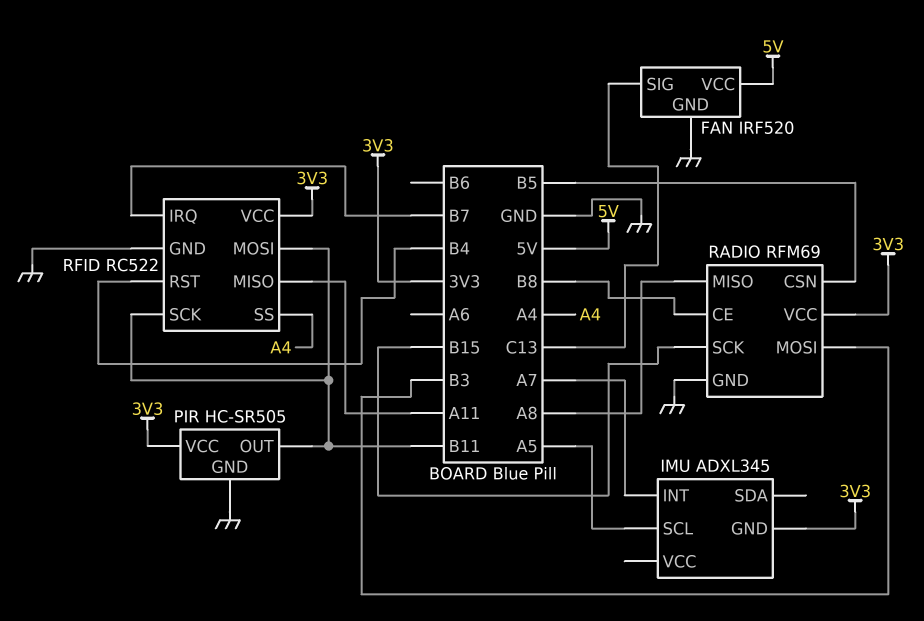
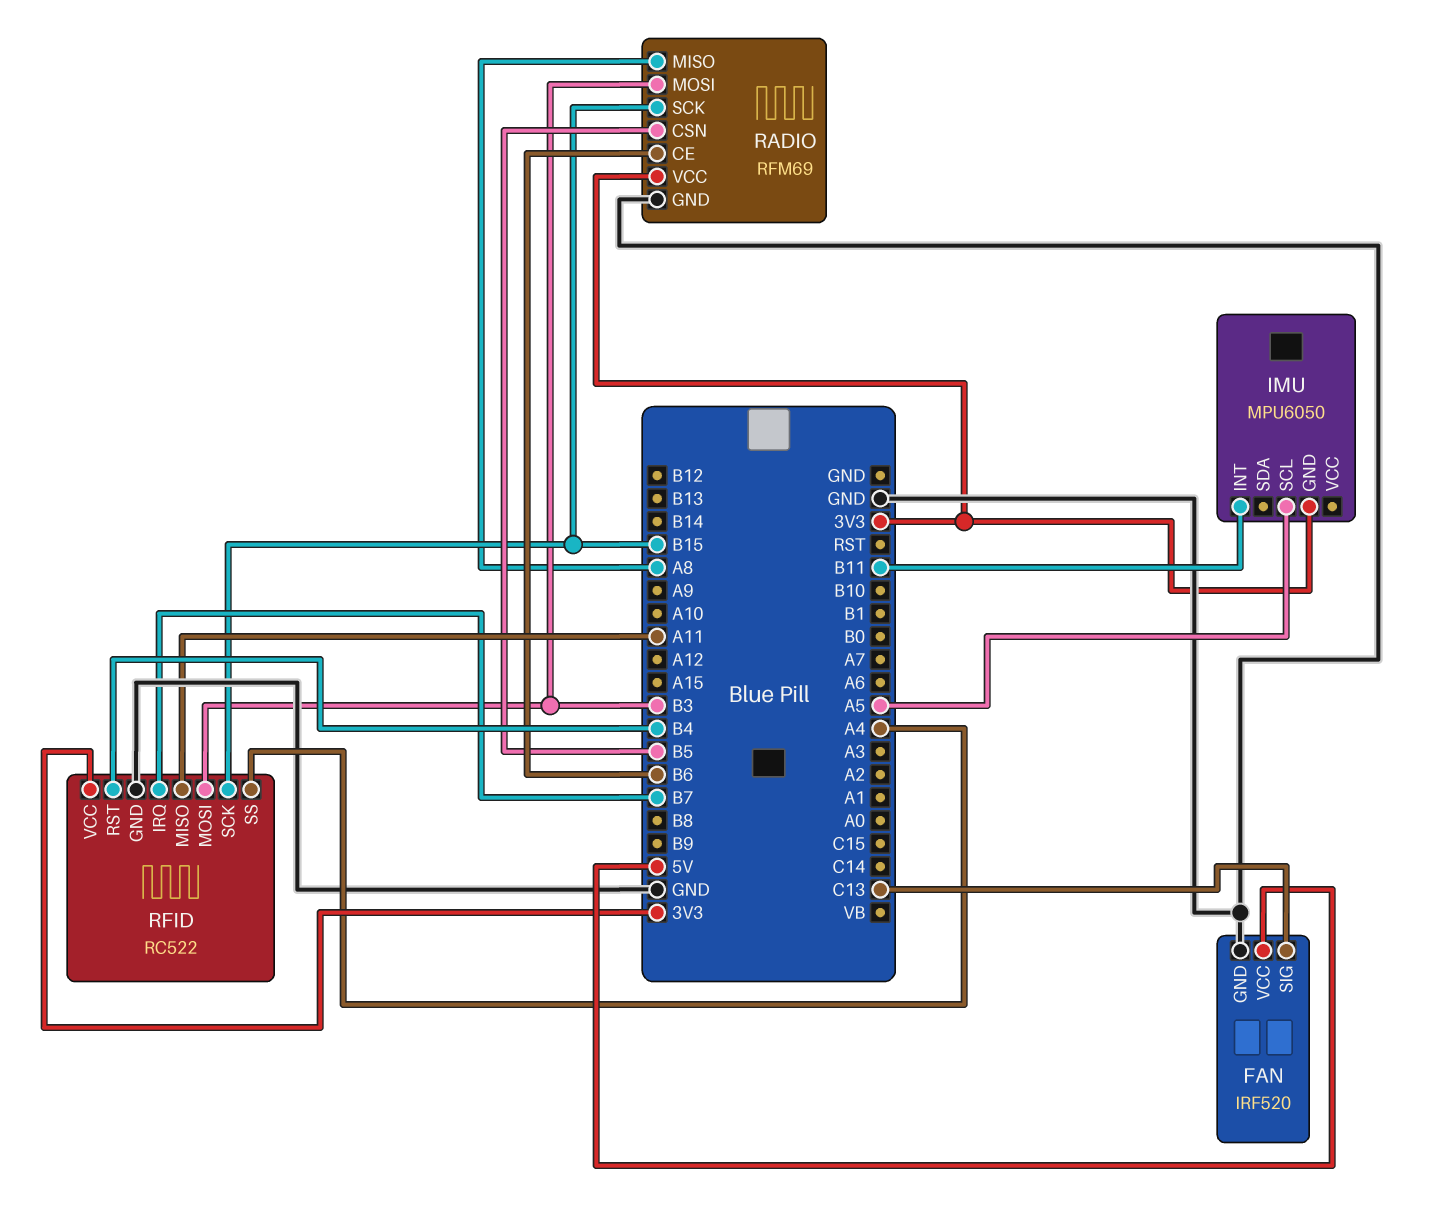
IMU: ADXL345 -> MPU6050
IMU pin INT: A7 -> B11
PIR: HC-SR505 -> none
PIR pin GND: GND -> none
PIR pin OUT: B11 -> none
PIR pin VCC: 3V3 -> none
RADIO pin CE: B8 -> B6
RFID pin MOSI: B11 -> B3
RFID pin SCK: B11 -> B15

